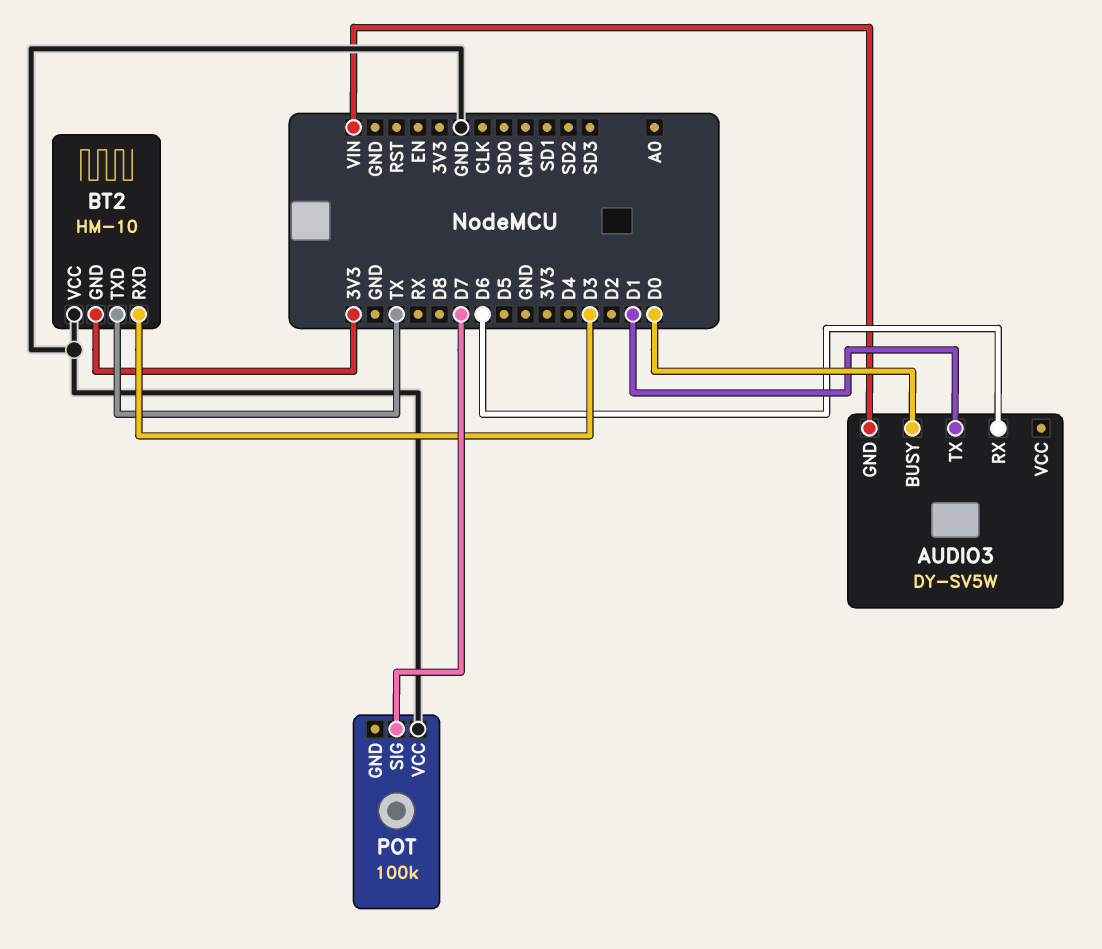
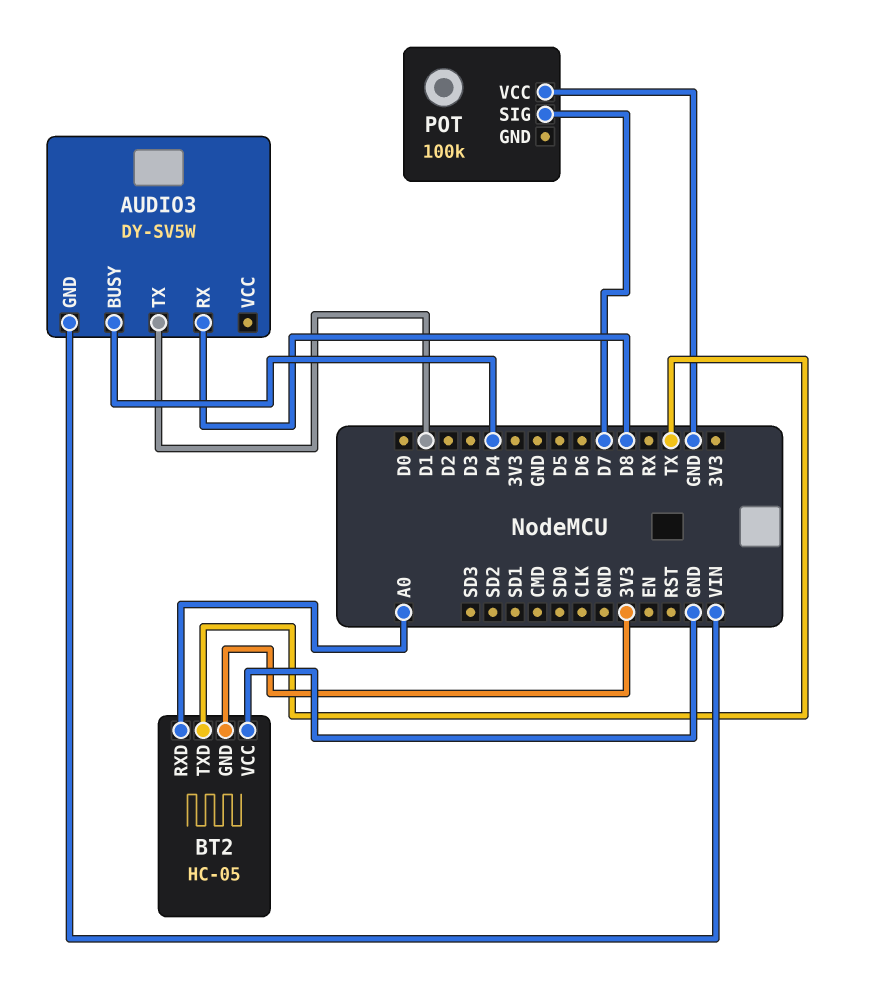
AUDIO3 pin BUSY: D0 -> D4
AUDIO3 pin RX: D6 -> D8
BT2: HM-10 -> HC-05
BT2 pin RXD: D3 -> A0

